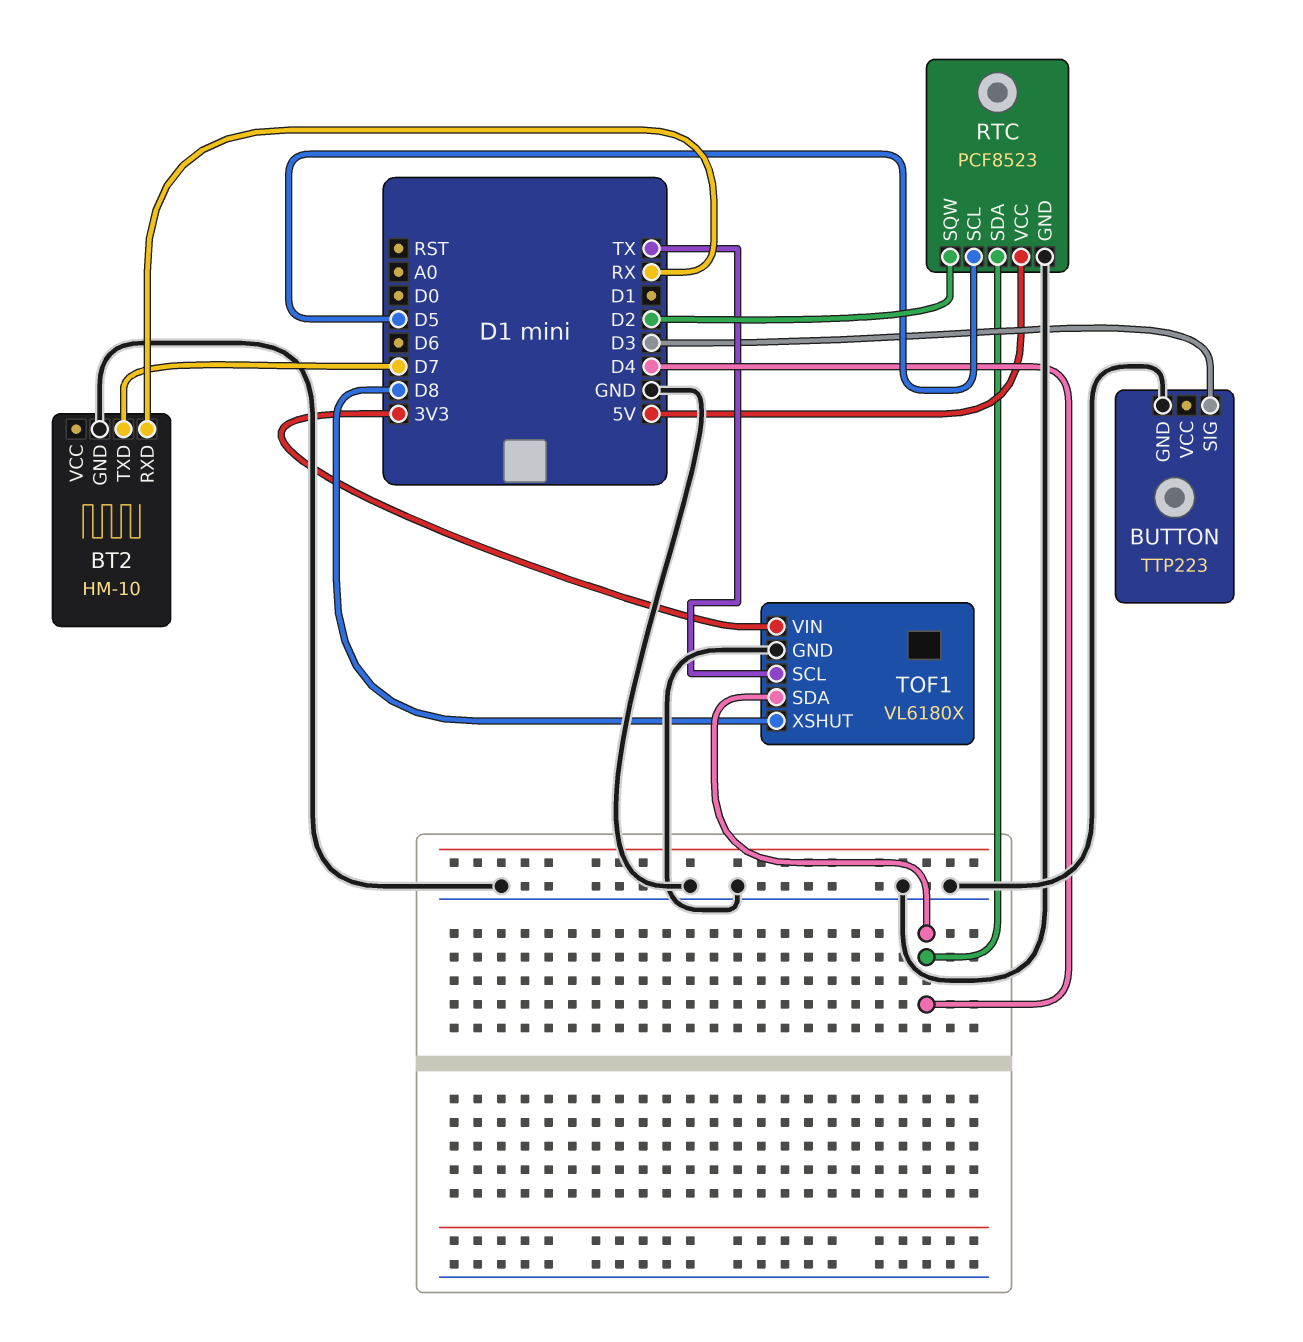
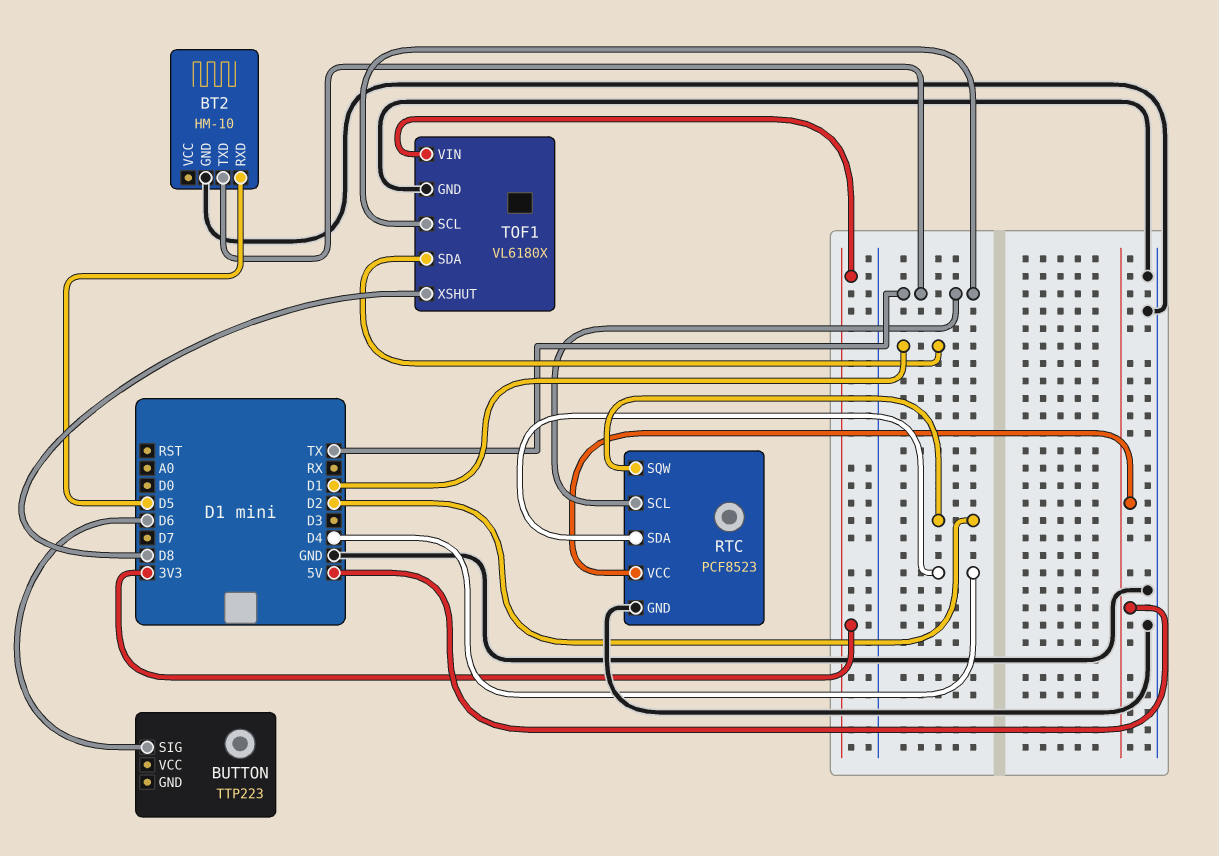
BT2 pin RXD: RX -> D5
BT2 pin TXD: D7 -> TX
BUTTON pin GND: GND -> none
BUTTON pin SIG: D3 -> D6
RTC pin SCL: D5 -> TX
TOF1 pin SDA: D4 -> D1

